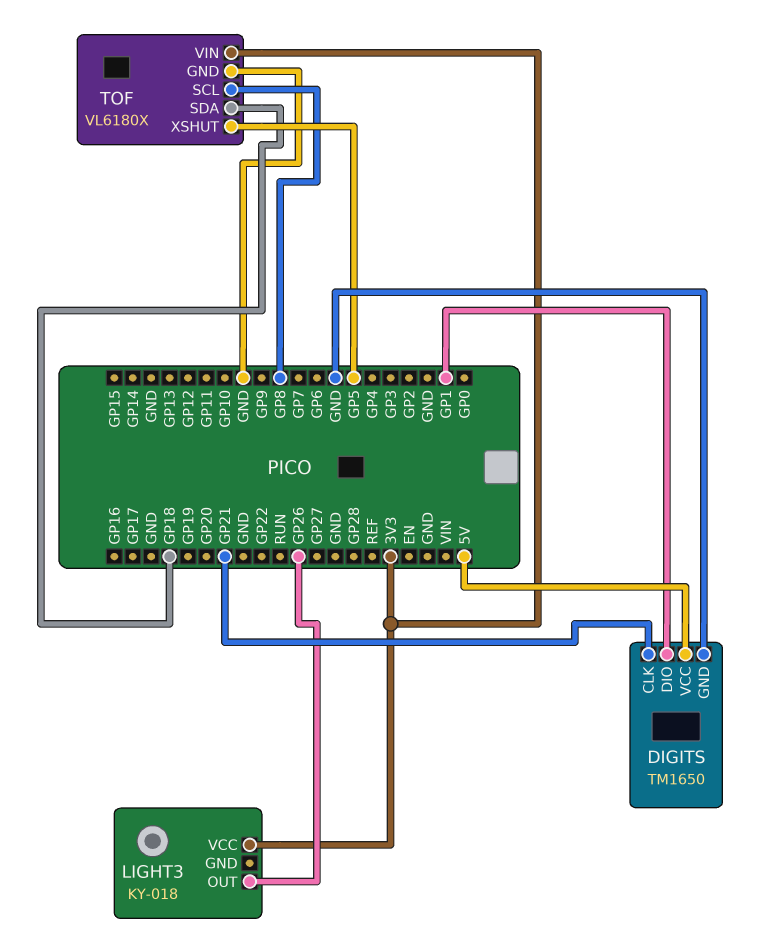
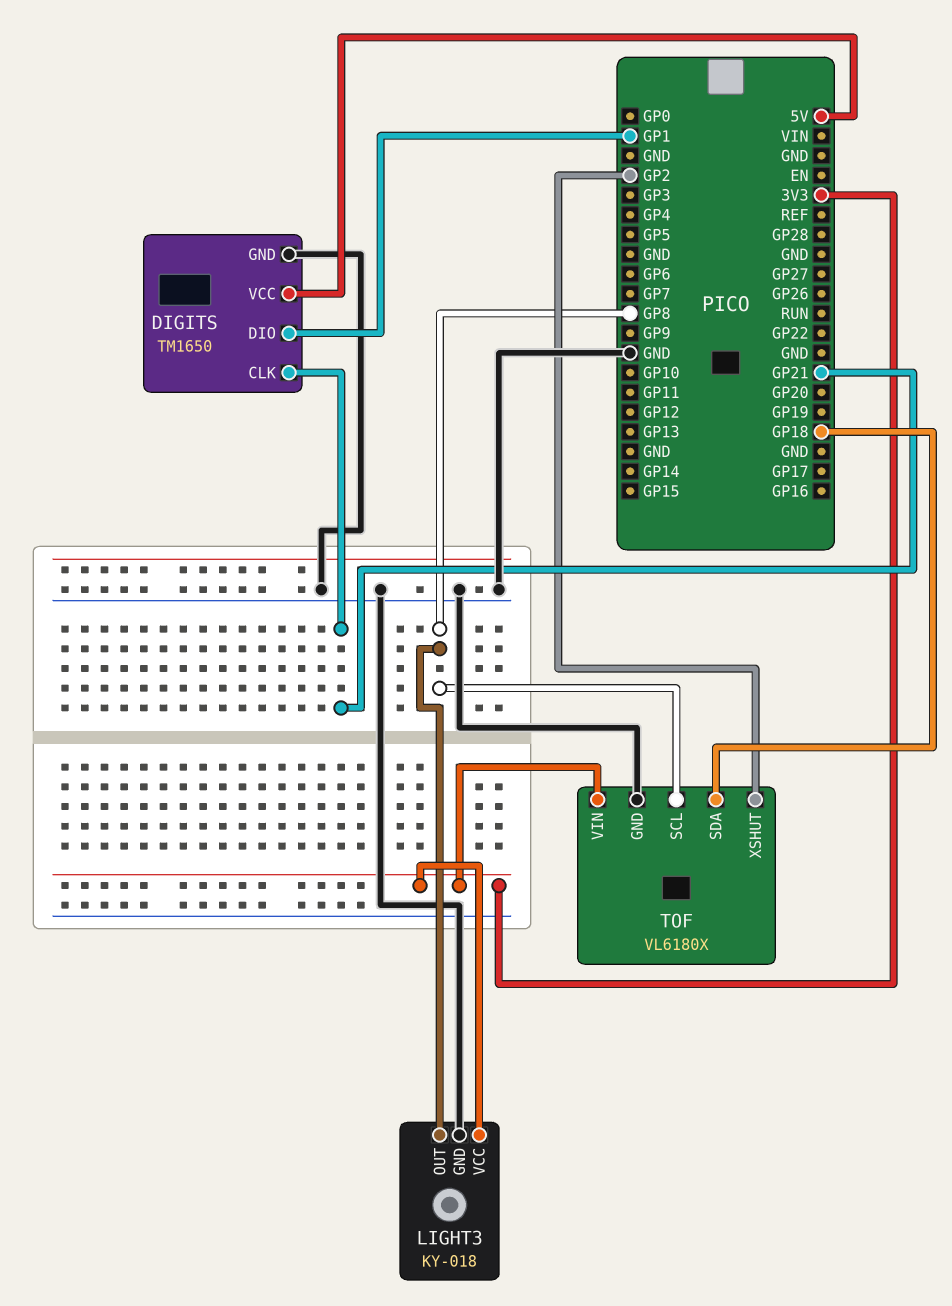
LIGHT3 pin GND: none -> GND
LIGHT3 pin OUT: GP26 -> GP8
TOF pin XSHUT: GP5 -> GP2

